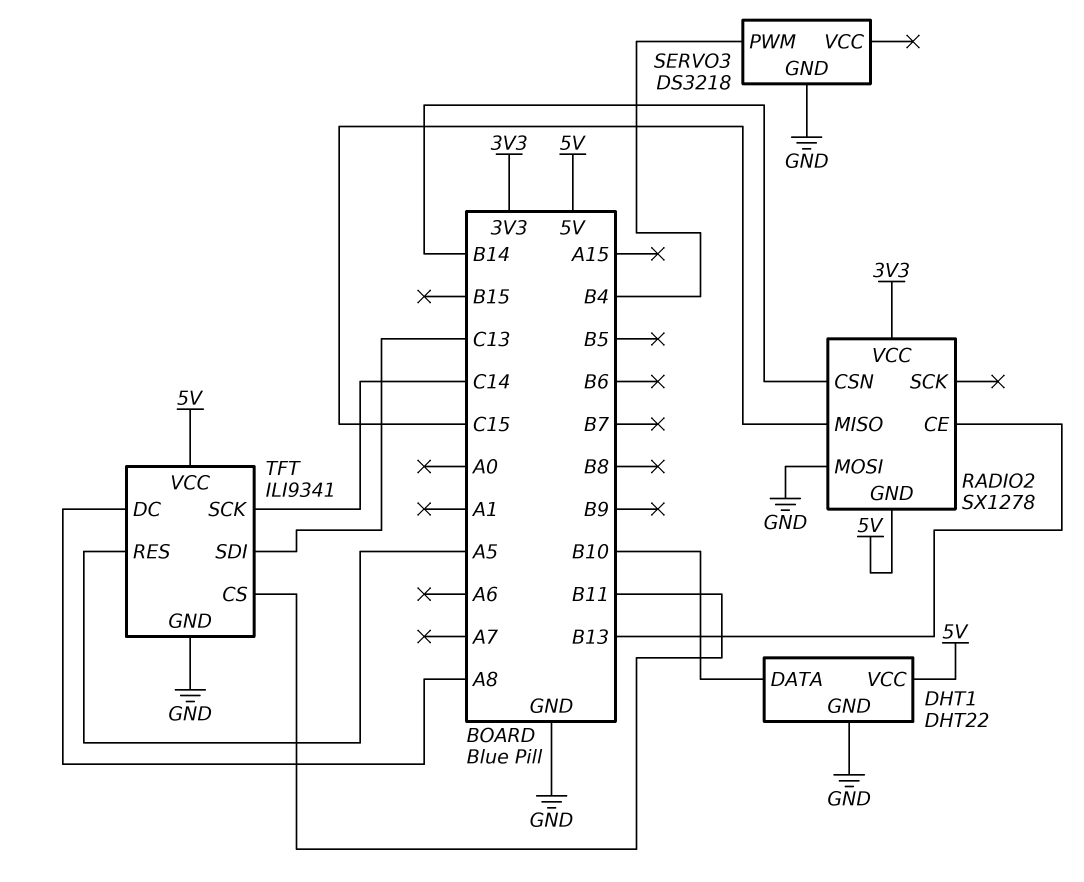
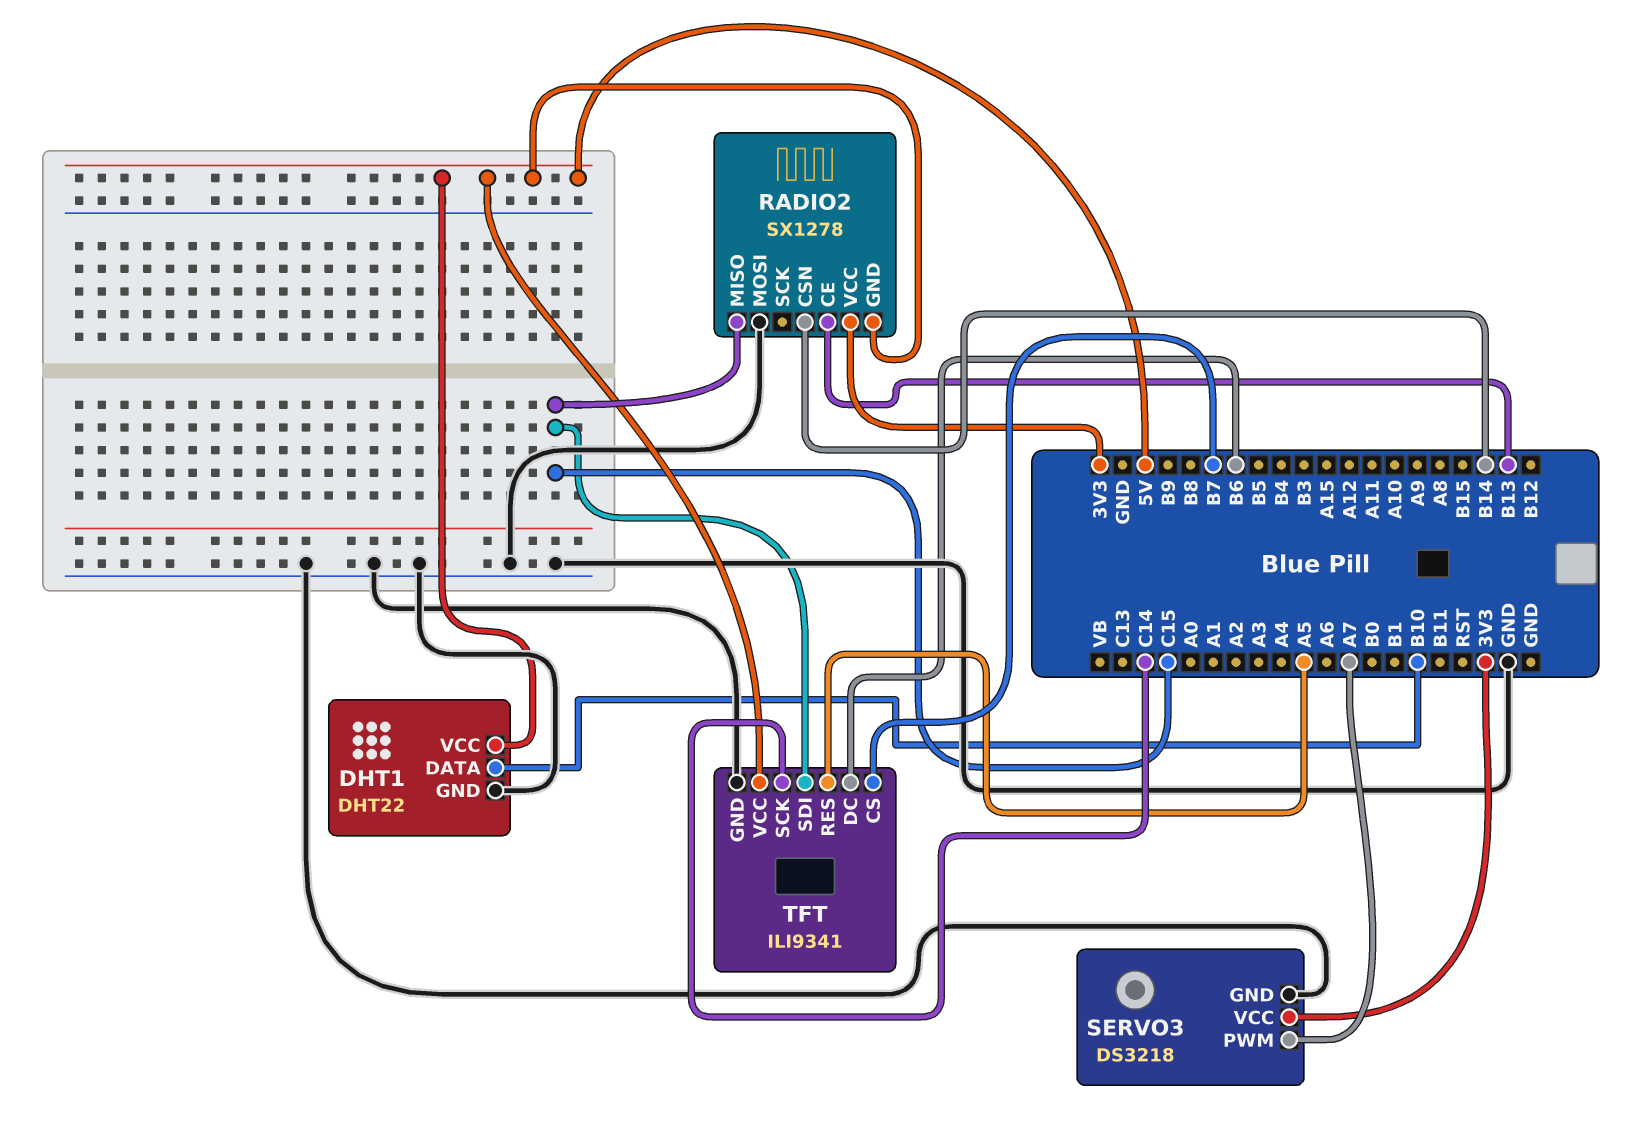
SERVO3 pin PWM: B4 -> A7
SERVO3 pin VCC: none -> 3V3
TFT pin CS: B11 -> B7
TFT pin DC: A8 -> B6
TFT pin SDI: C13 -> C15

